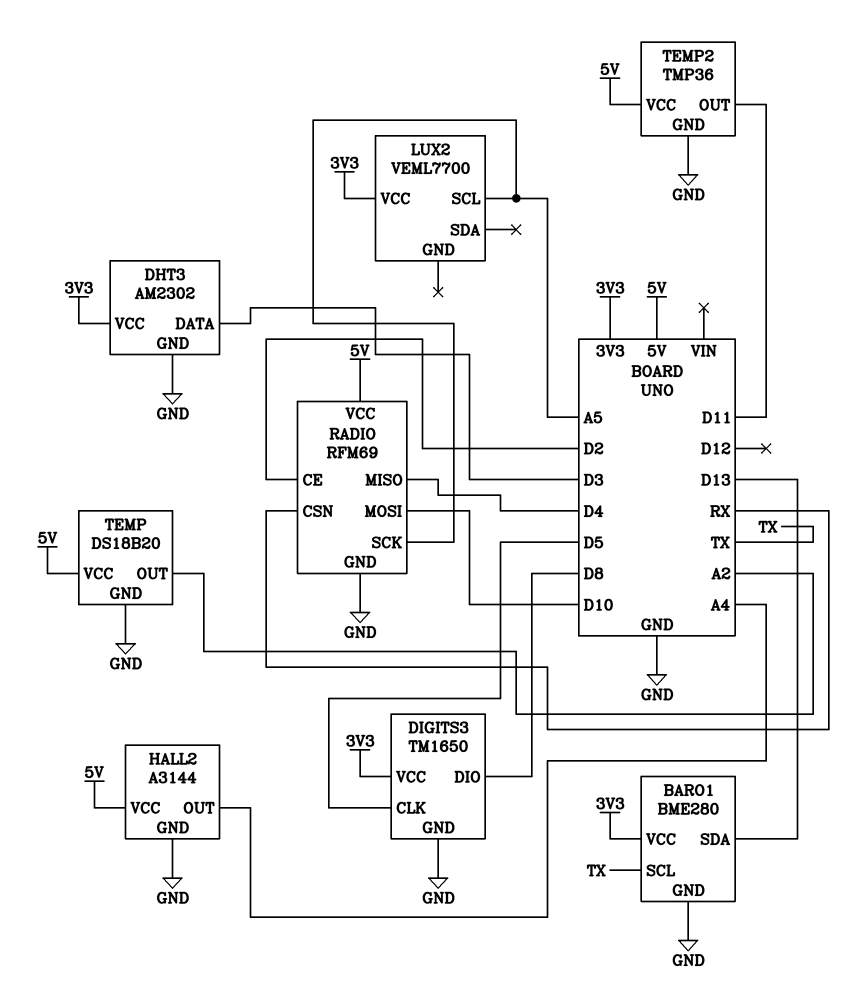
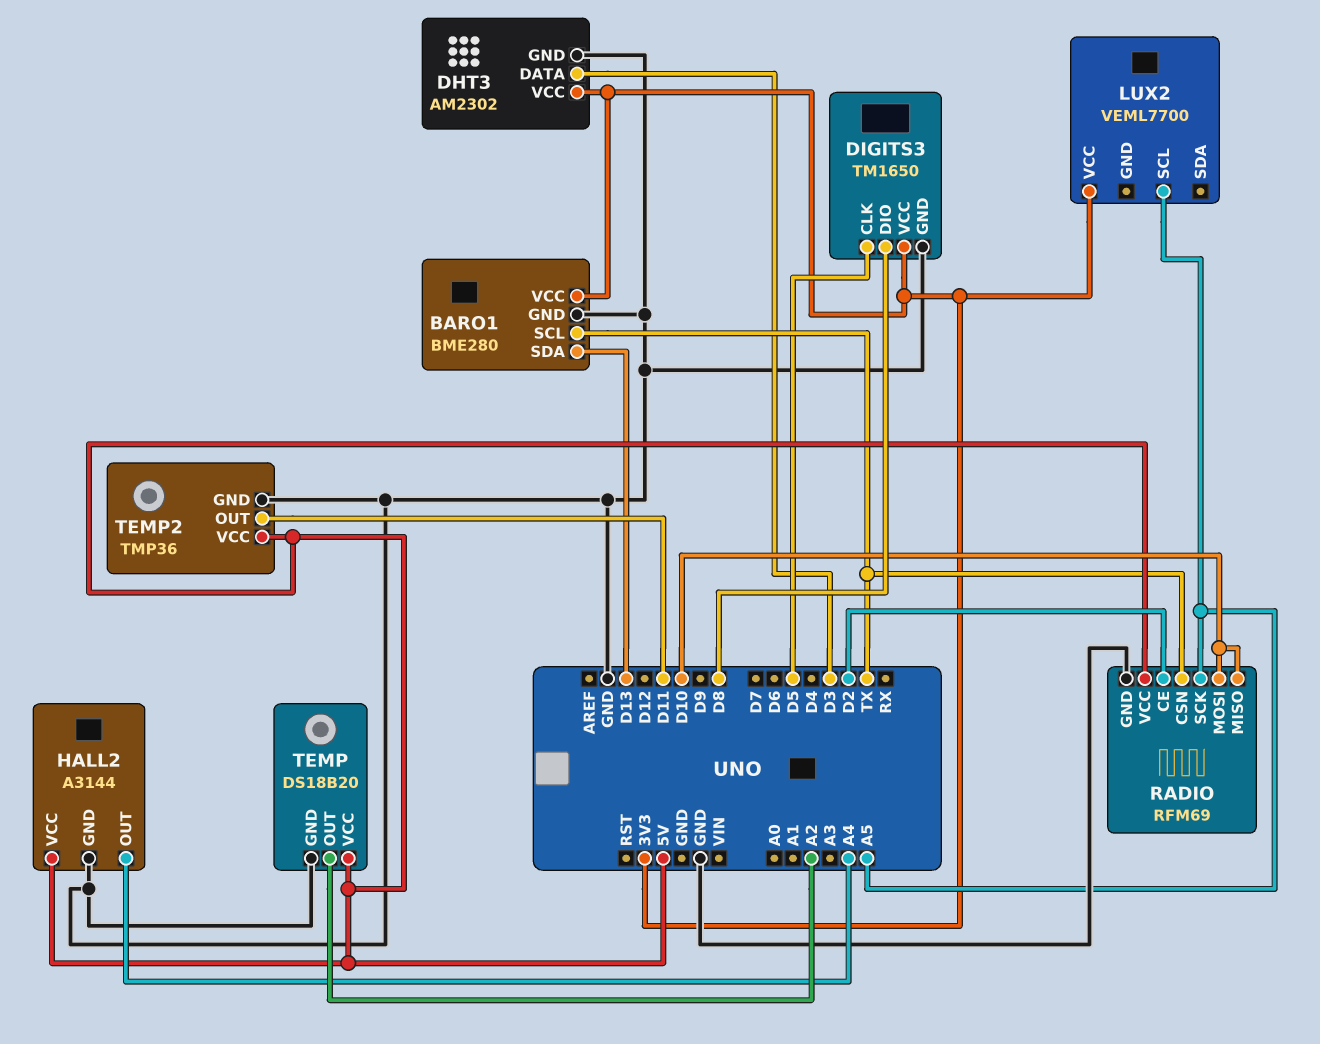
RADIO pin CSN: RX -> TX
RADIO pin MISO: D4 -> D10

